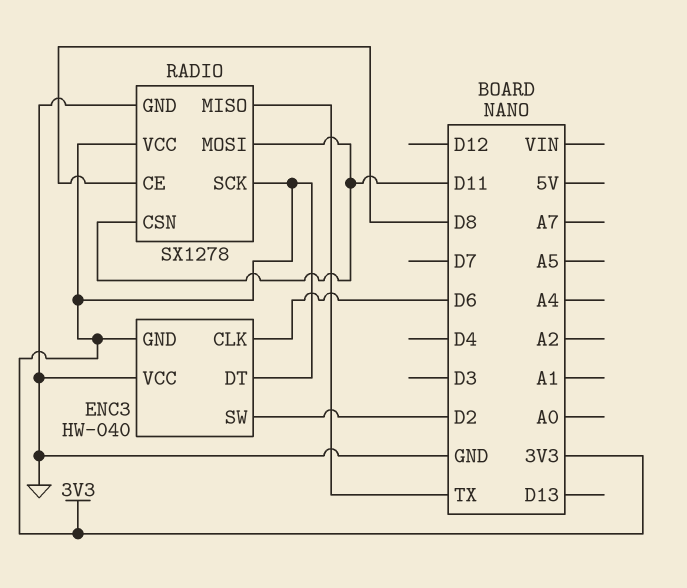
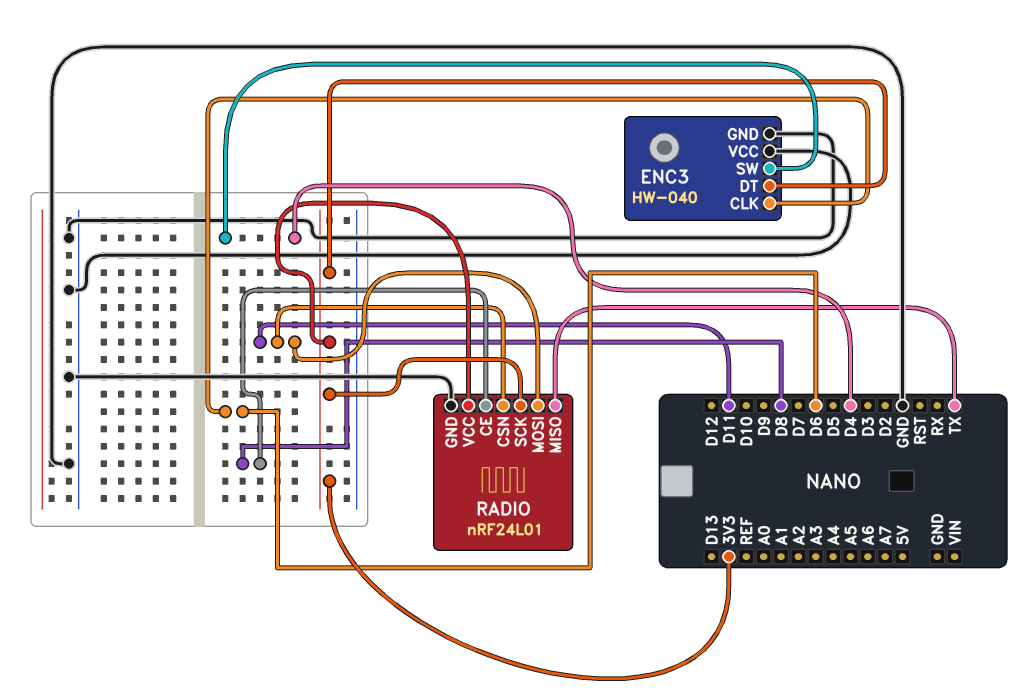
ENC3 pin GND: 3V3 -> GND
ENC3 pin SW: D2 -> D4
RADIO: SX1278 -> nRF24L01

